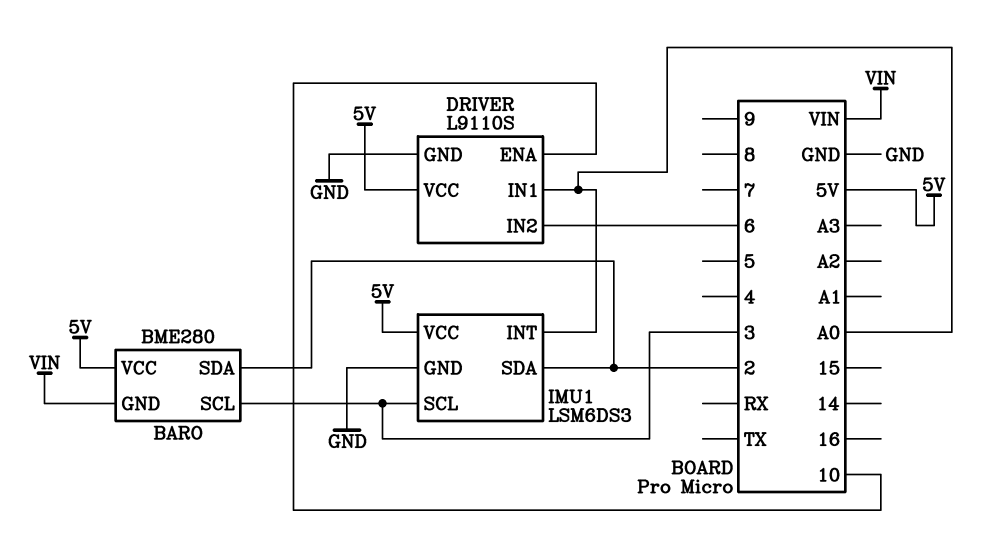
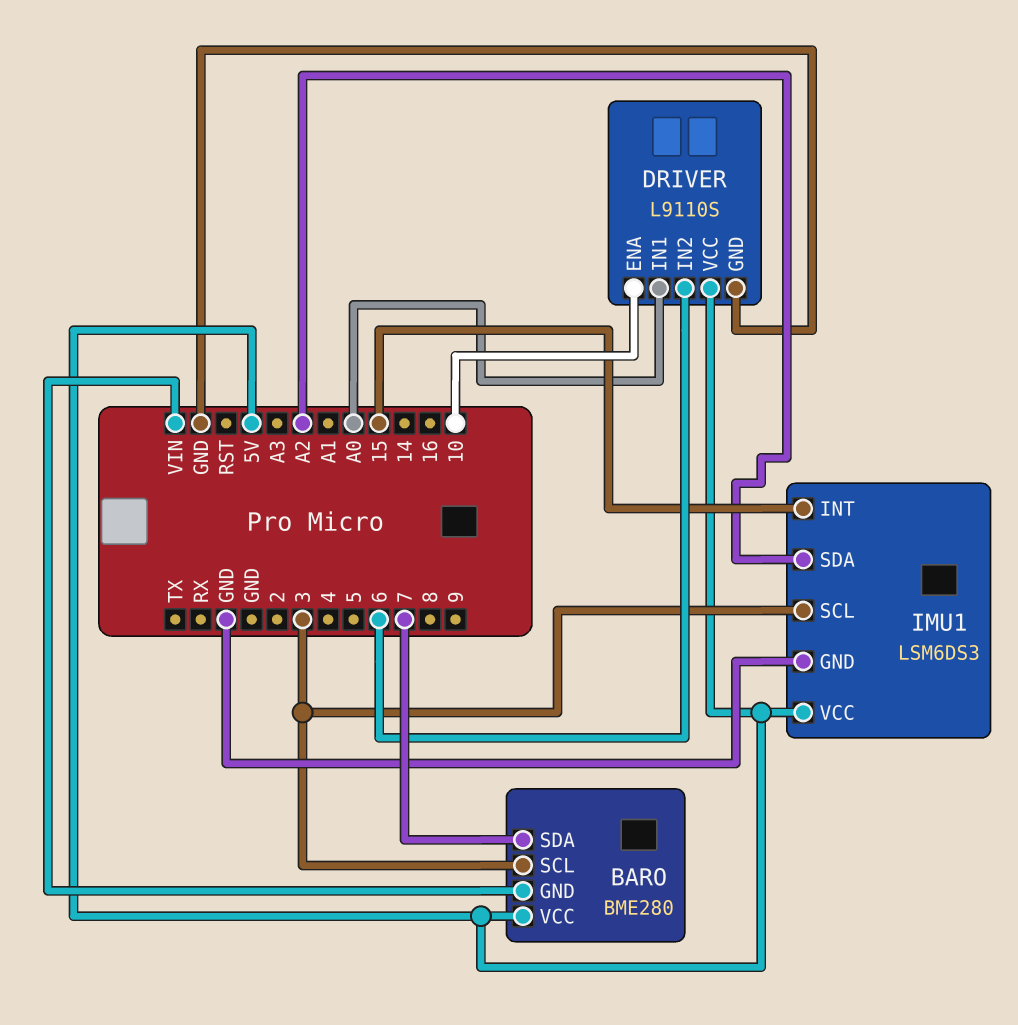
BARO pin SDA: 2 -> 7
IMU1 pin INT: A0 -> 15
IMU1 pin SDA: 2 -> A2

